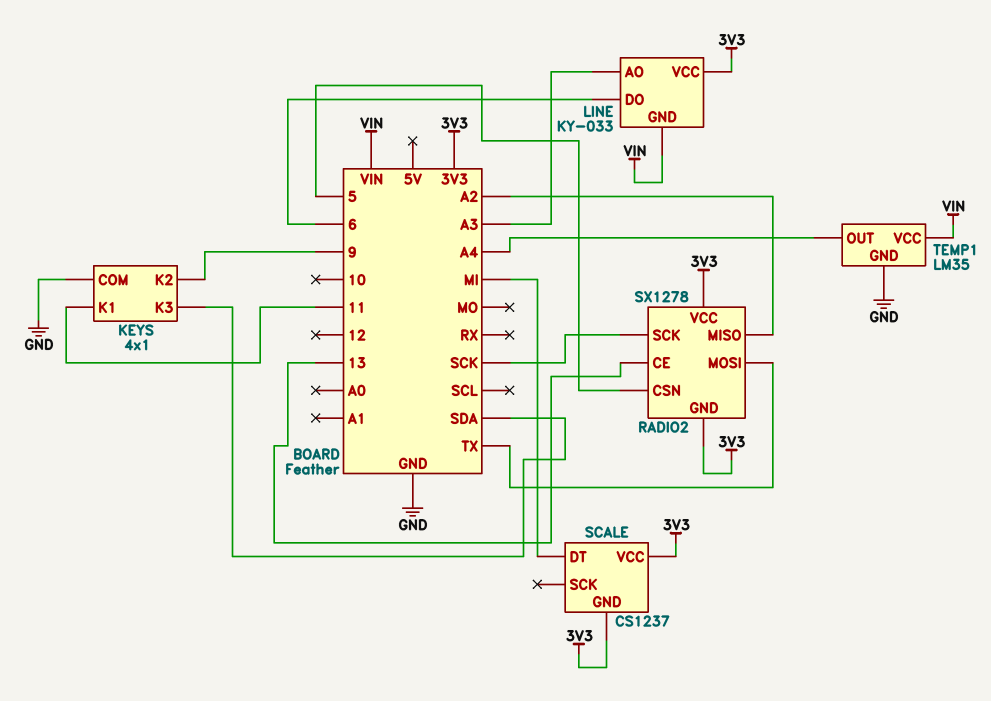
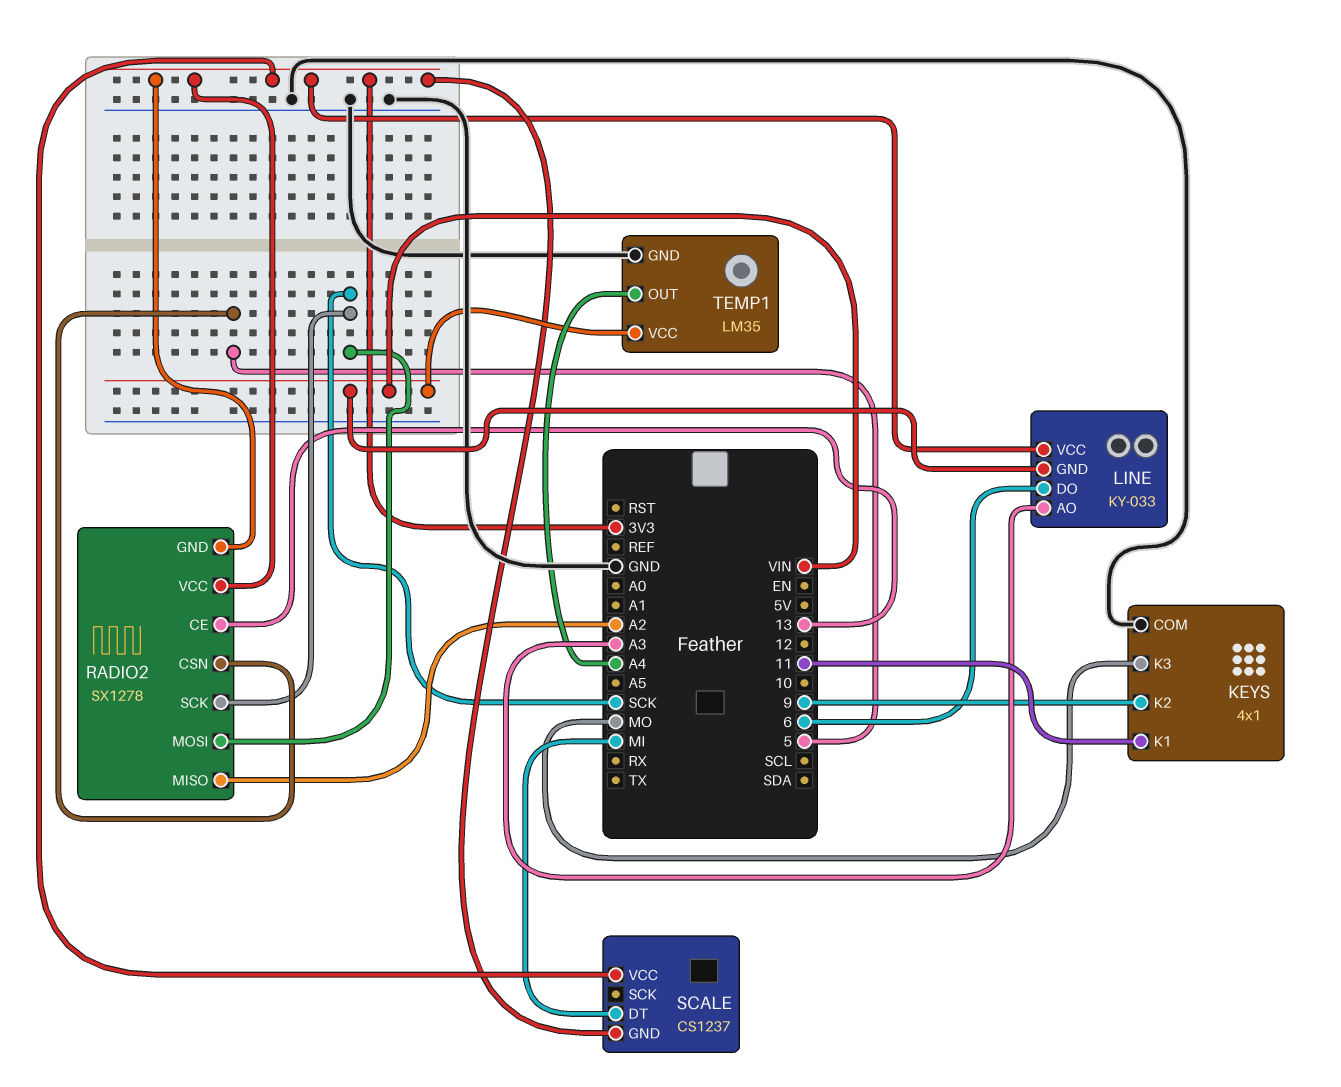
KEYS pin K3: SDA -> MO
RADIO2 pin MOSI: TX -> SCK

